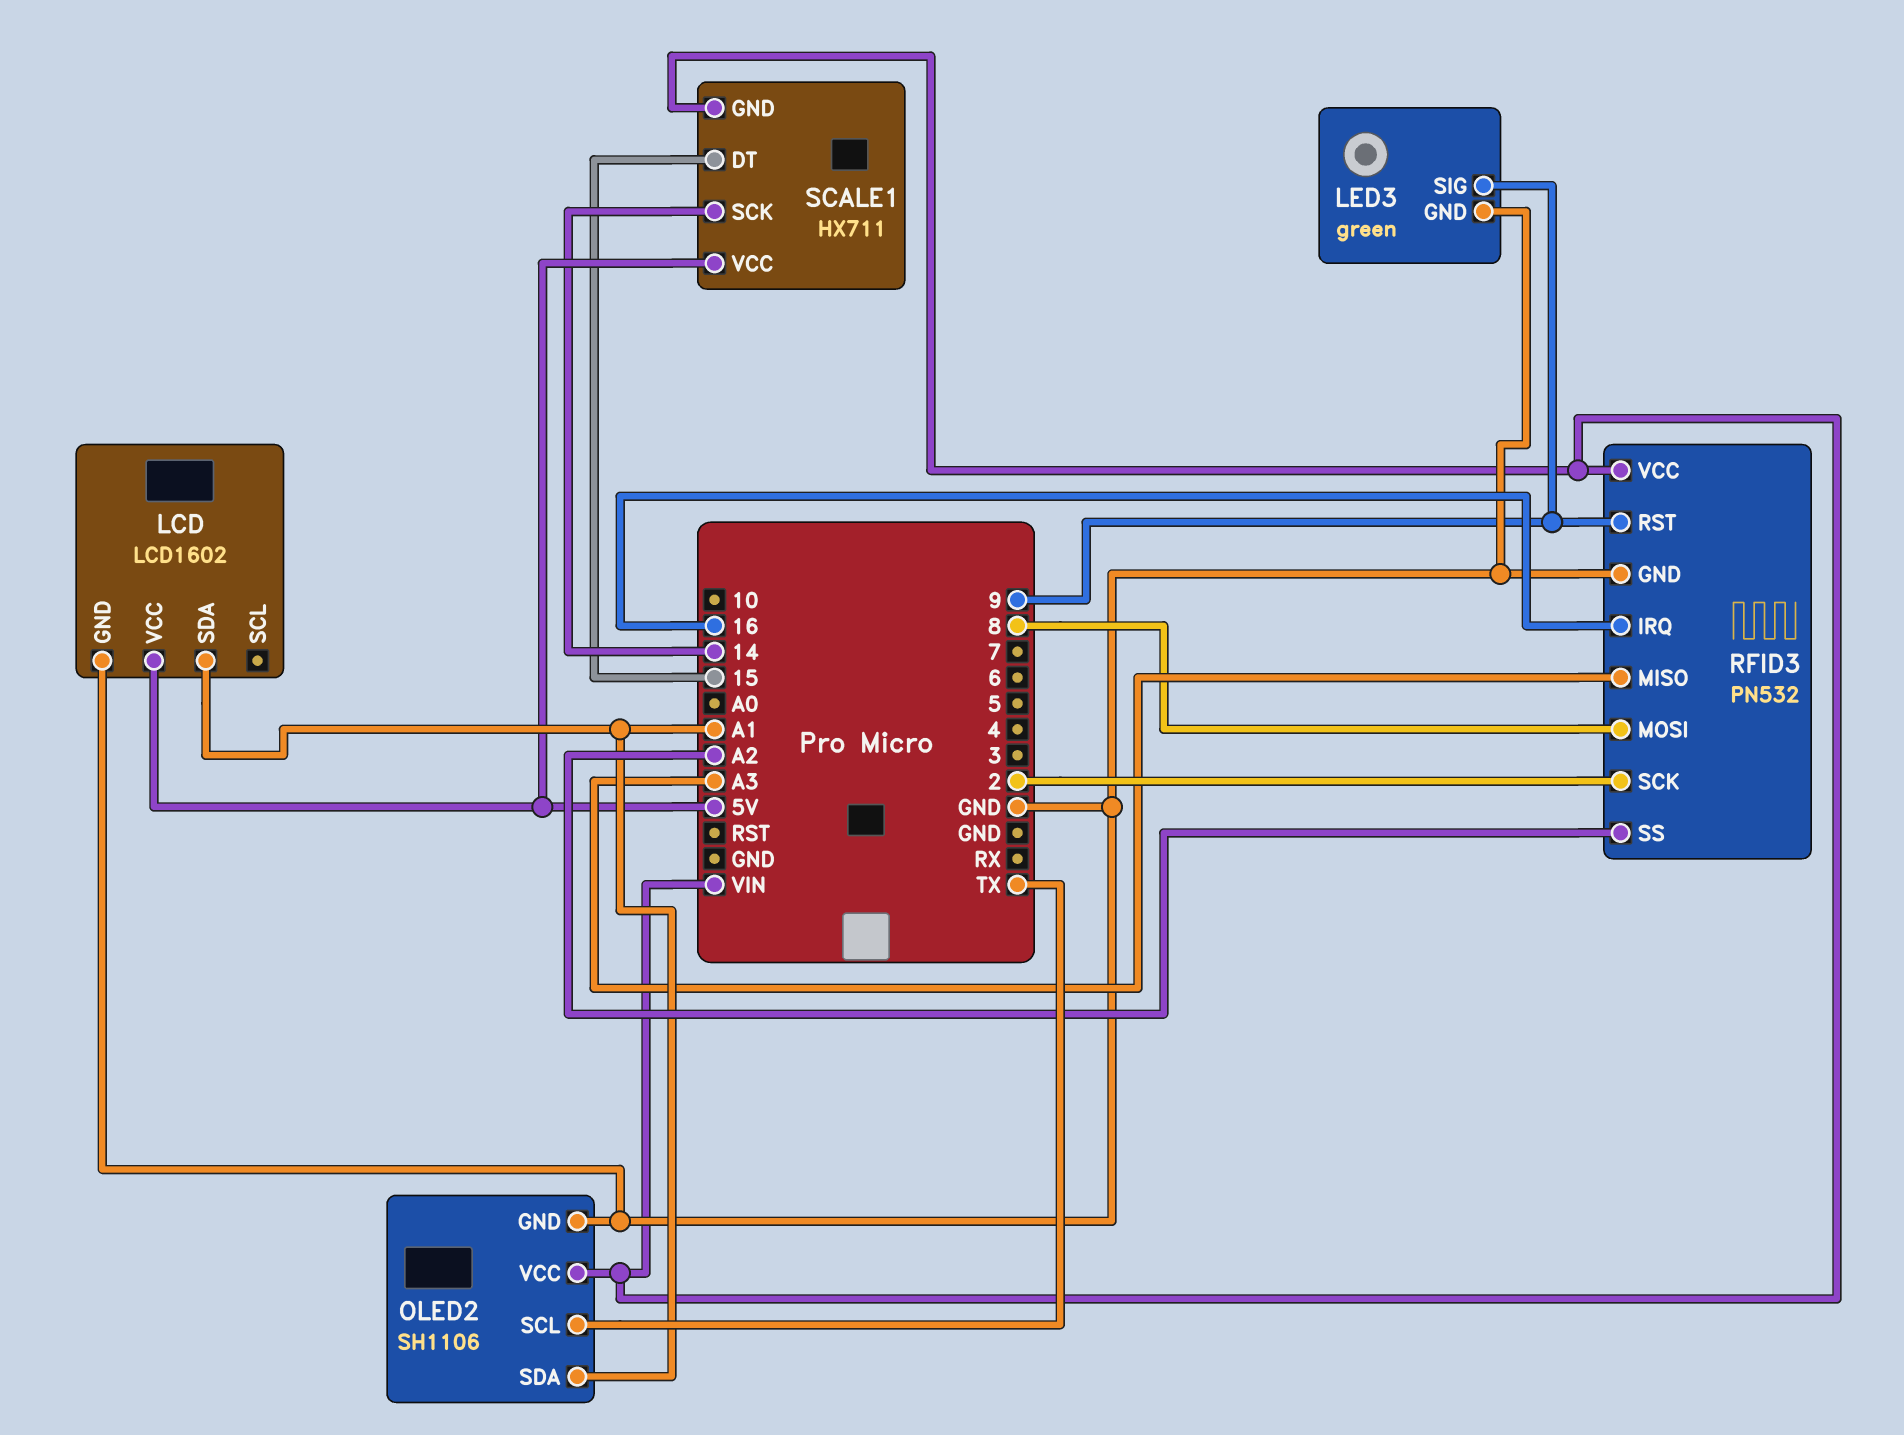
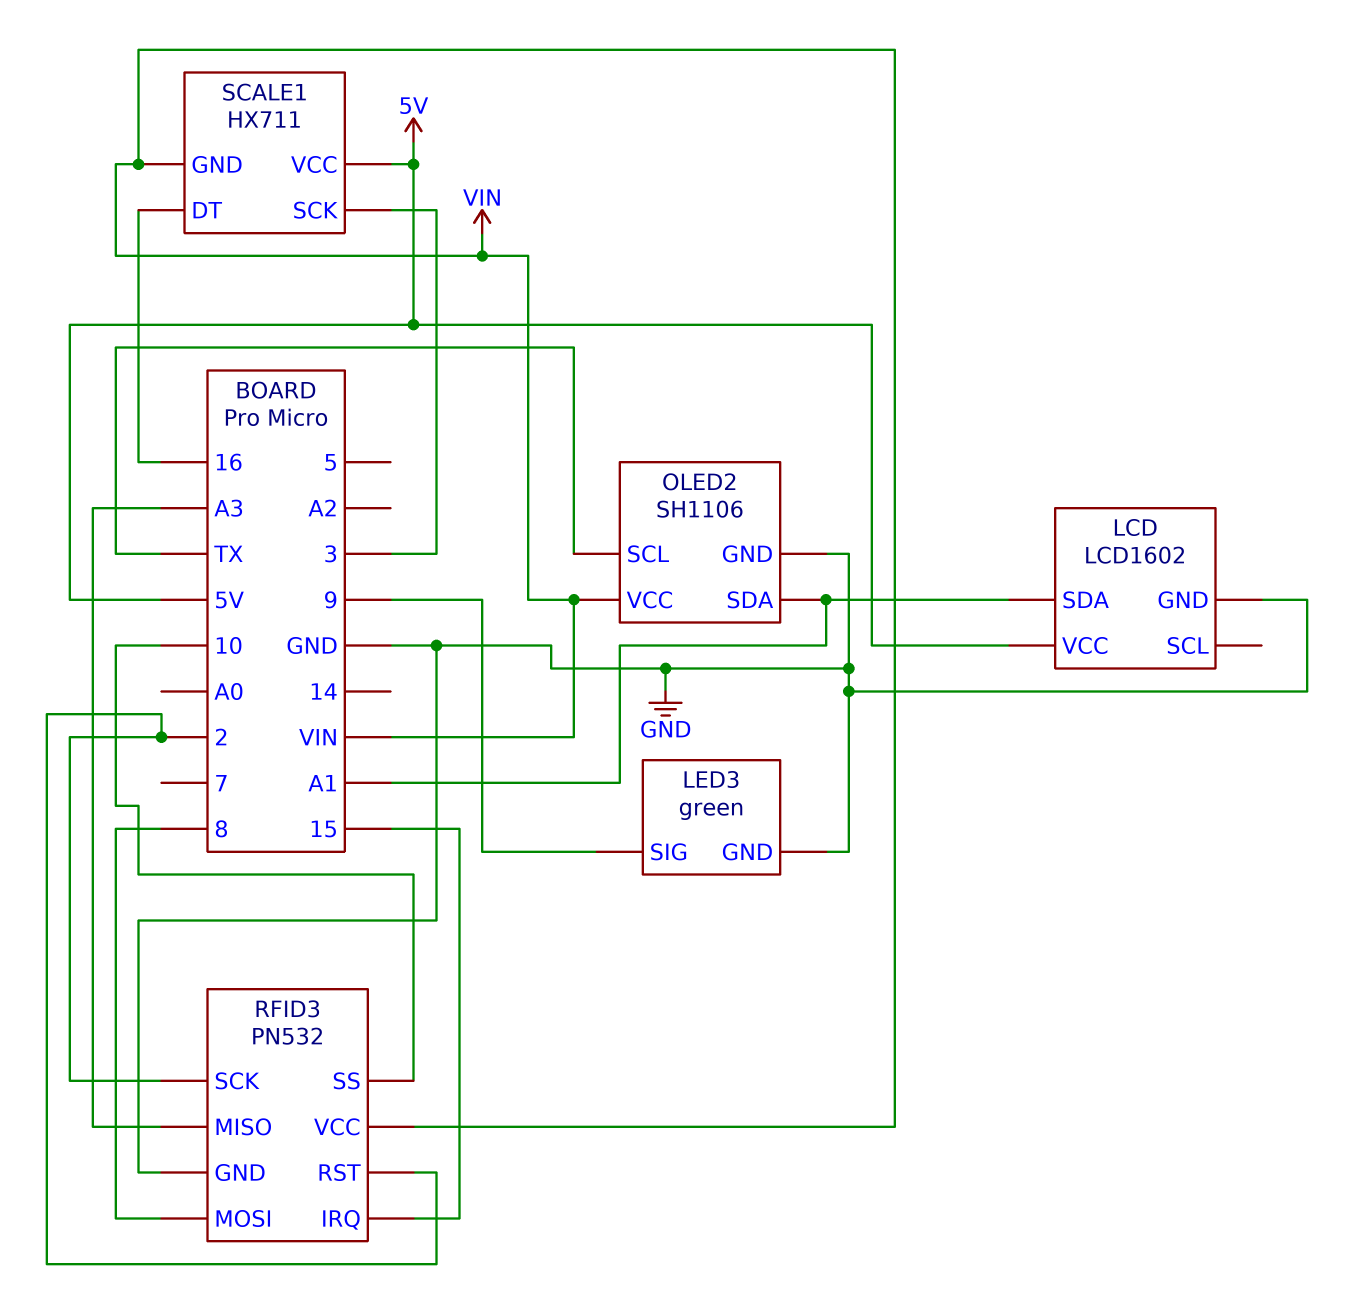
RFID3 pin IRQ: 16 -> 15
RFID3 pin RST: 9 -> 2
RFID3 pin SS: A2 -> 10
SCALE1 pin DT: 15 -> 16
SCALE1 pin SCK: 14 -> 3

